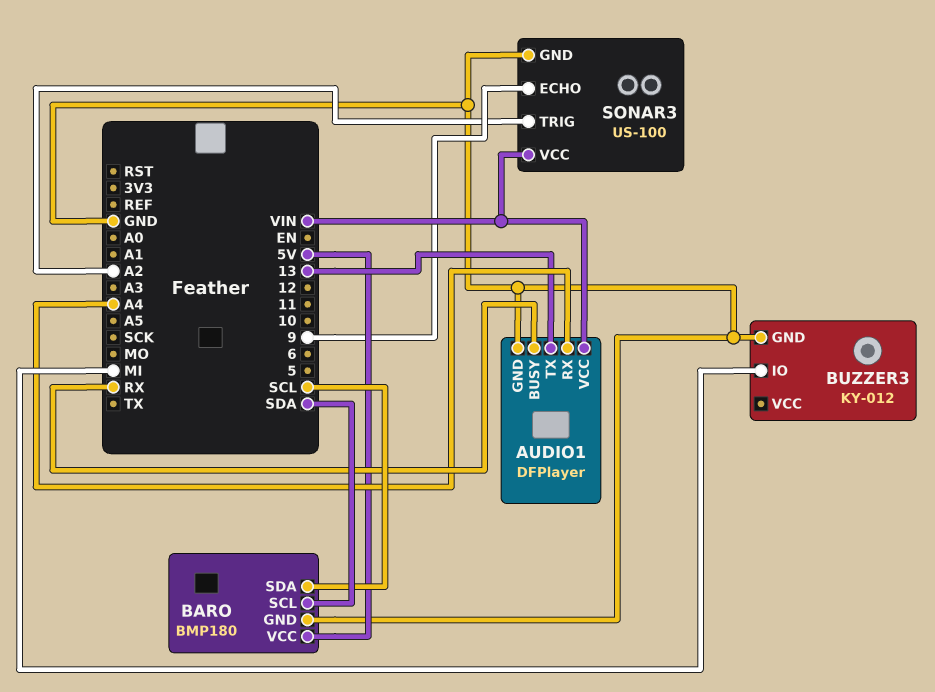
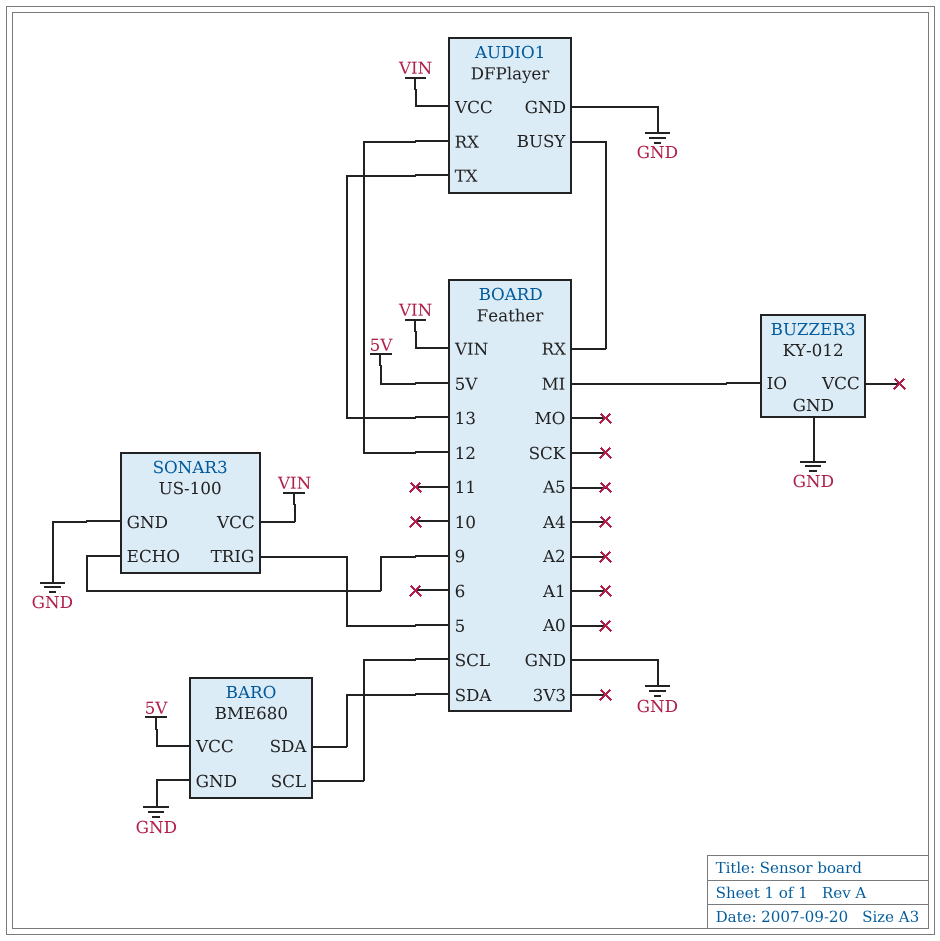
AUDIO1 pin RX: A4 -> 12
BARO: BMP180 -> BME680
BARO pin SCL: SDA -> SCL
BARO pin SDA: SCL -> SDA
SONAR3 pin TRIG: A2 -> 5

